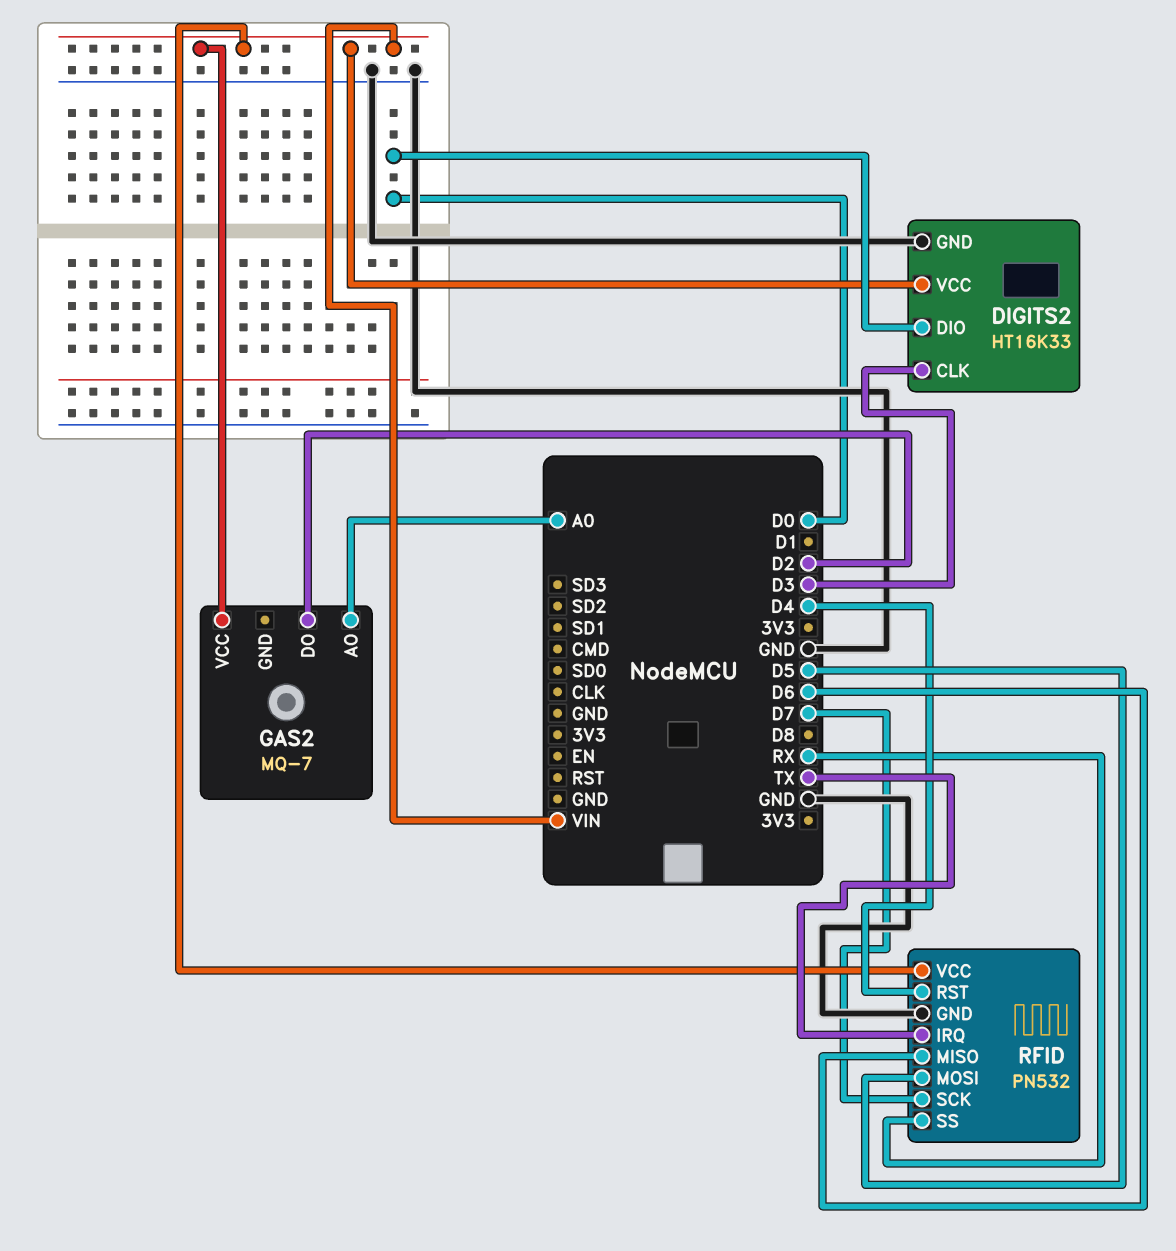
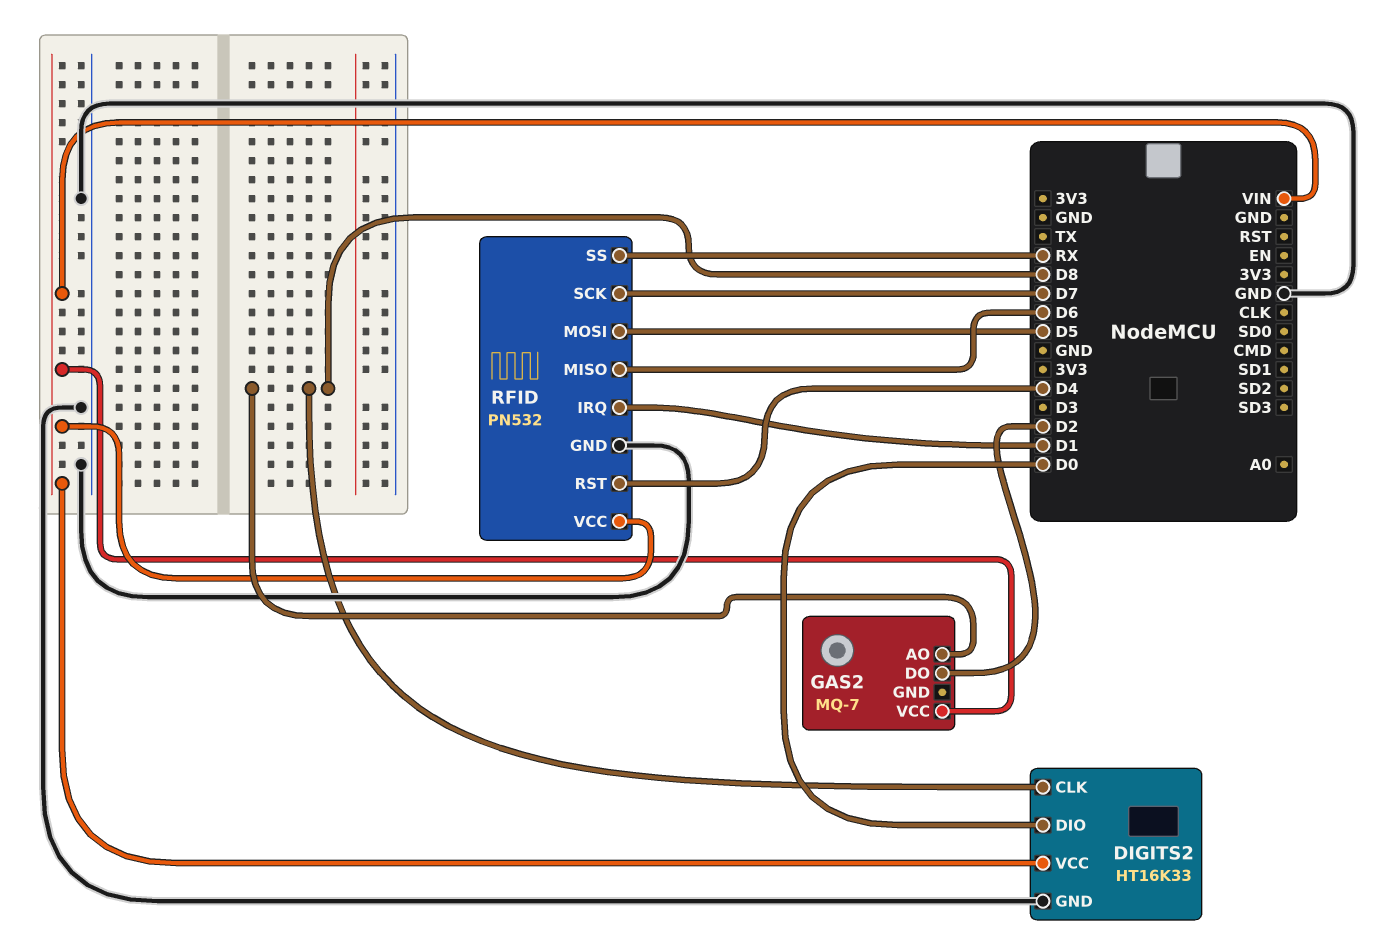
DIGITS2 pin CLK: D3 -> D8
GAS2 pin AO: A0 -> D8
RFID pin IRQ: TX -> D1

